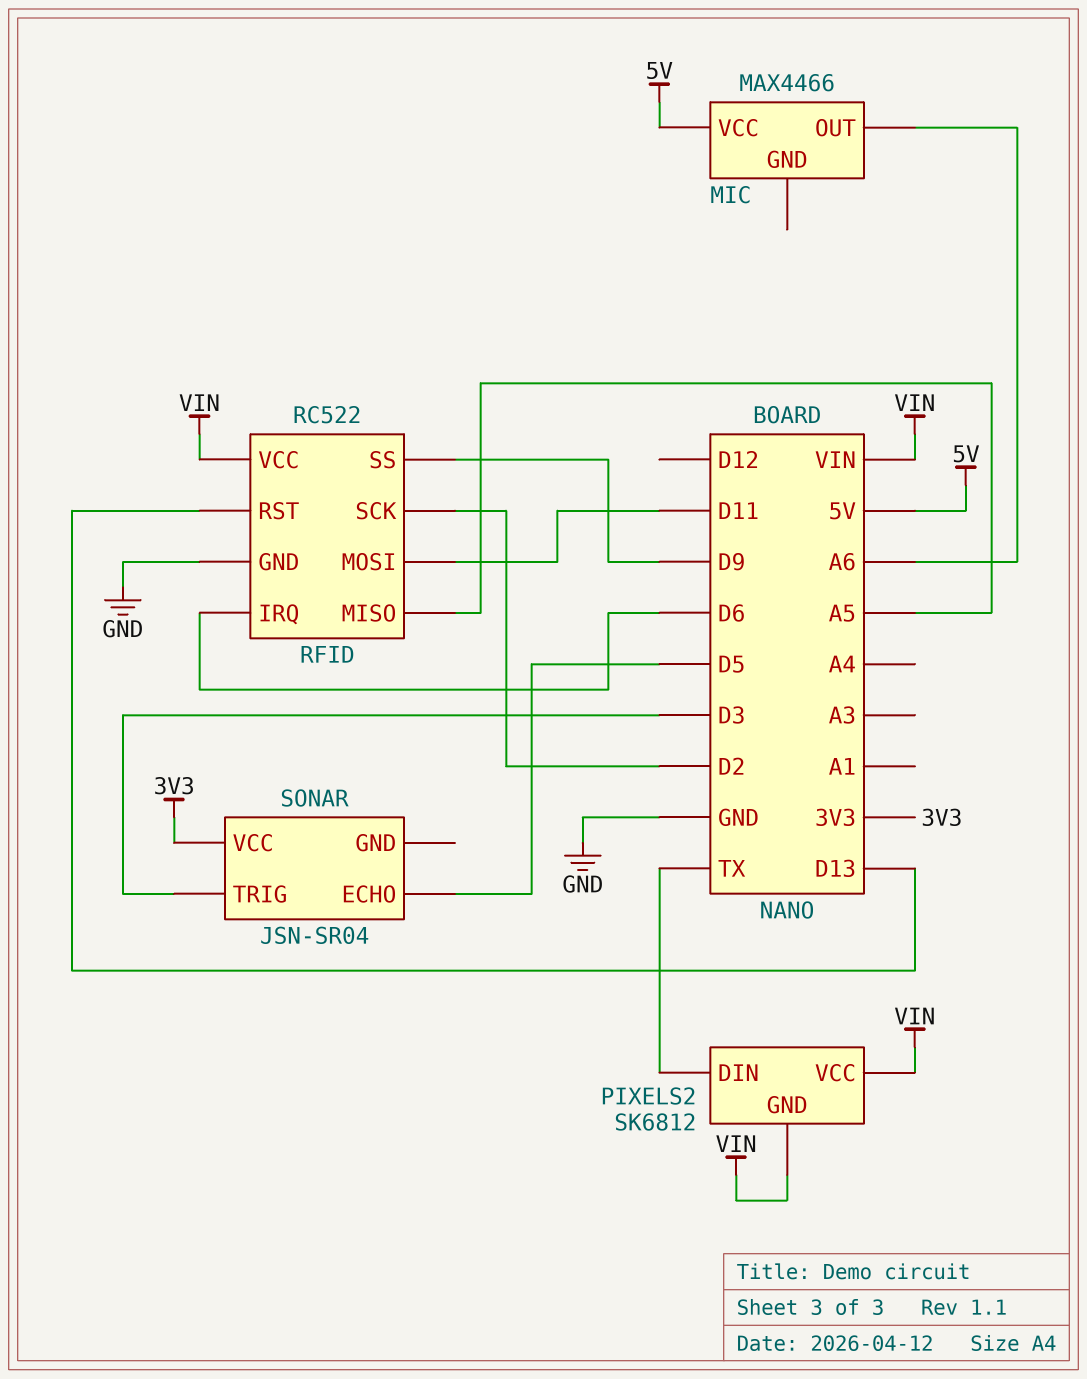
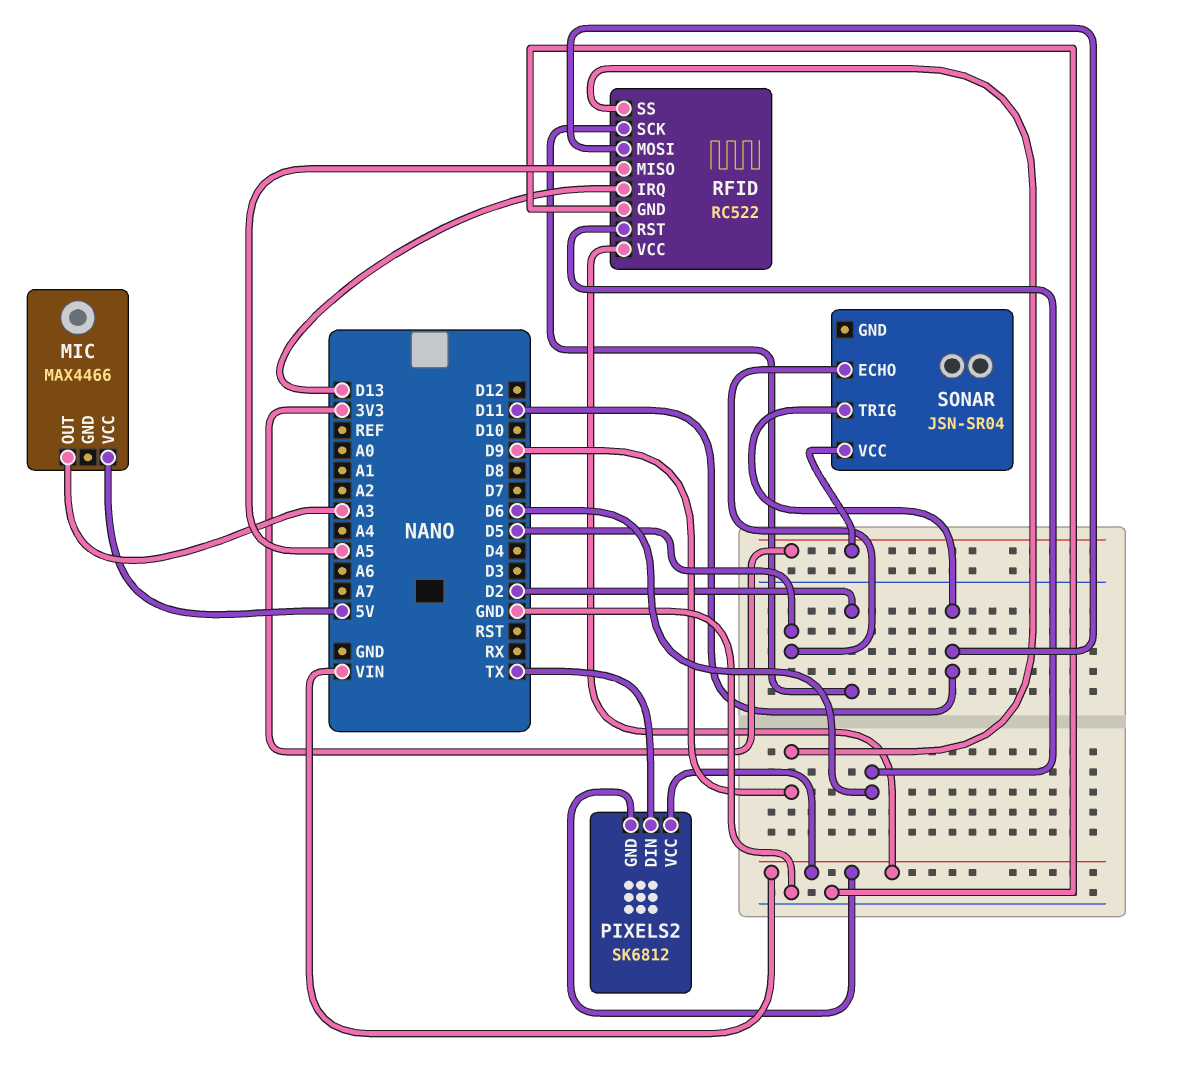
MIC pin OUT: A6 -> A3
RFID pin IRQ: D6 -> D13
RFID pin RST: D13 -> D6
SONAR pin TRIG: D3 -> D11

